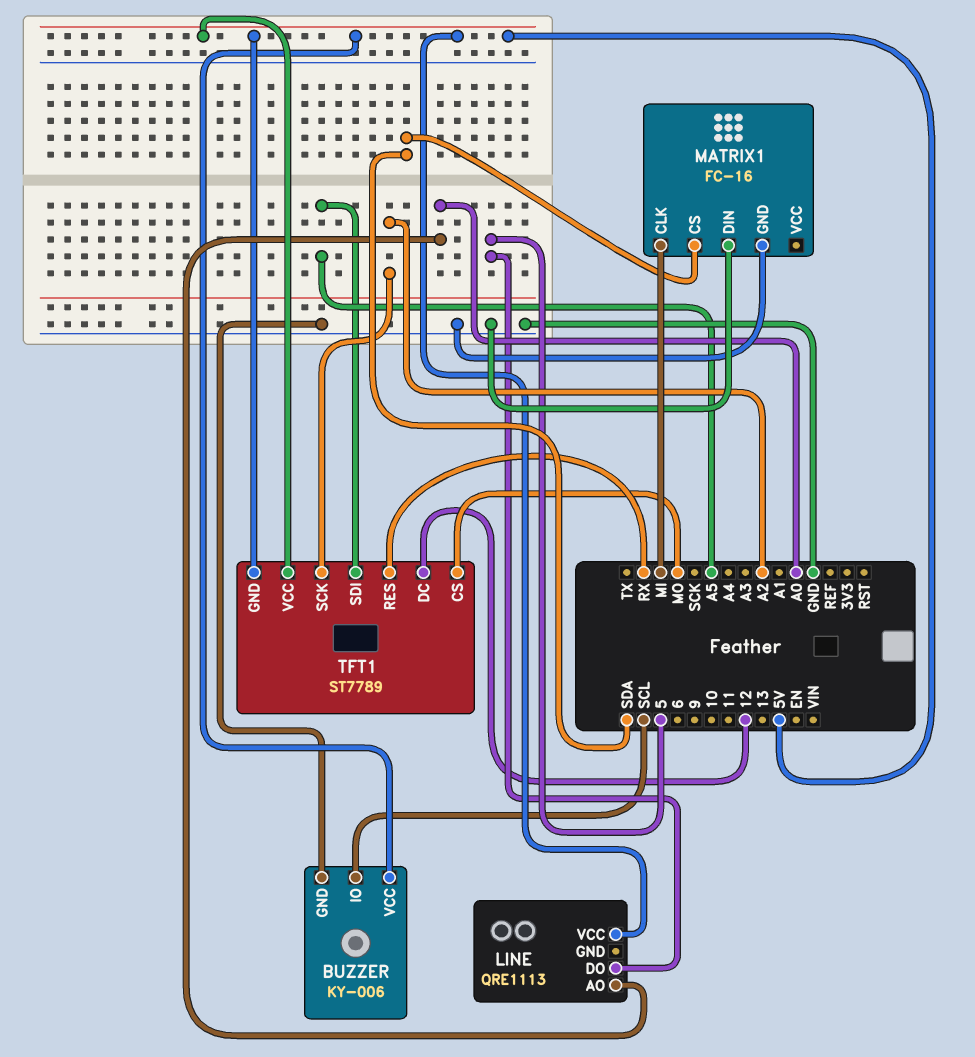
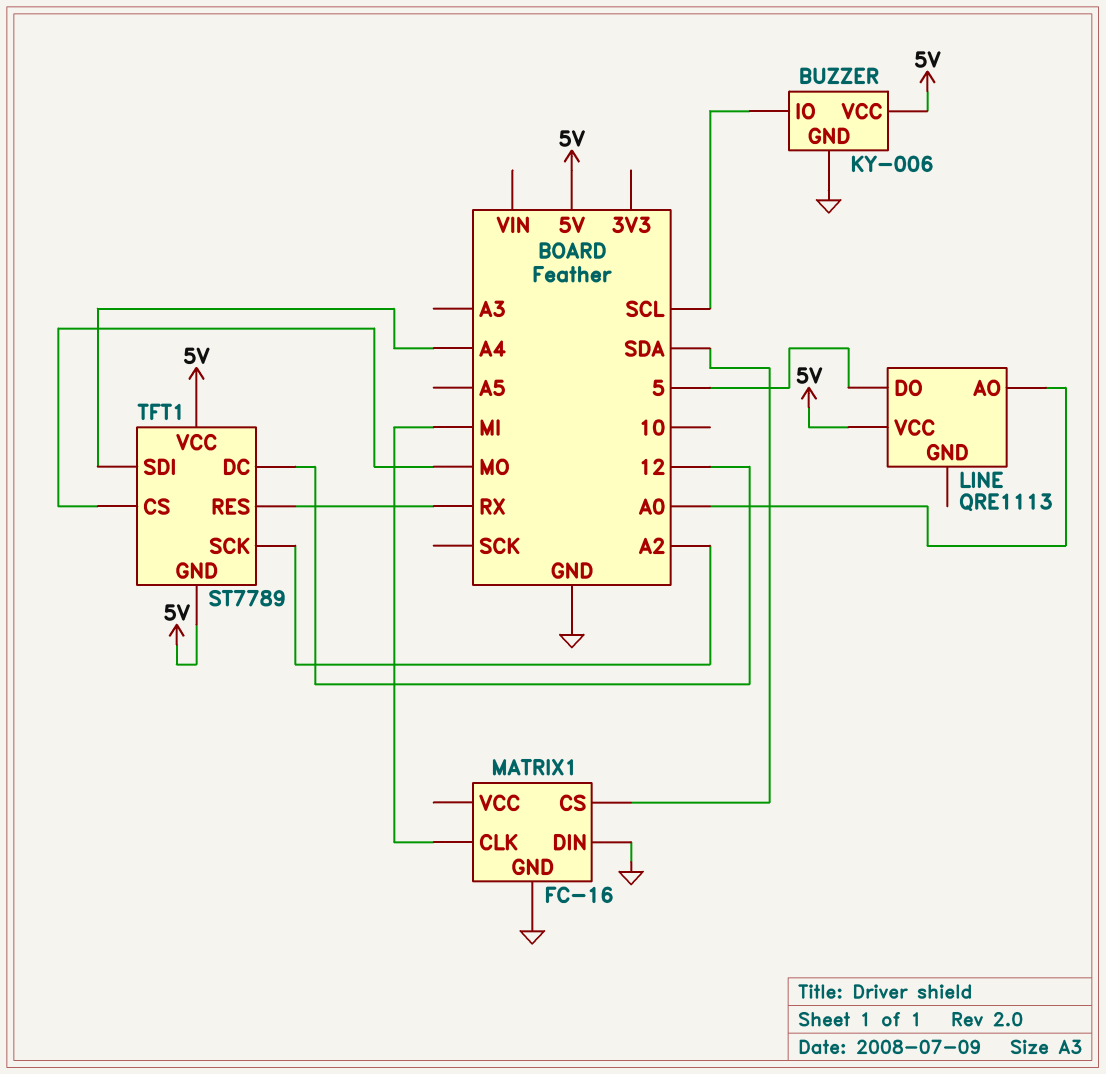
TFT1 pin SDI: A5 -> A4

